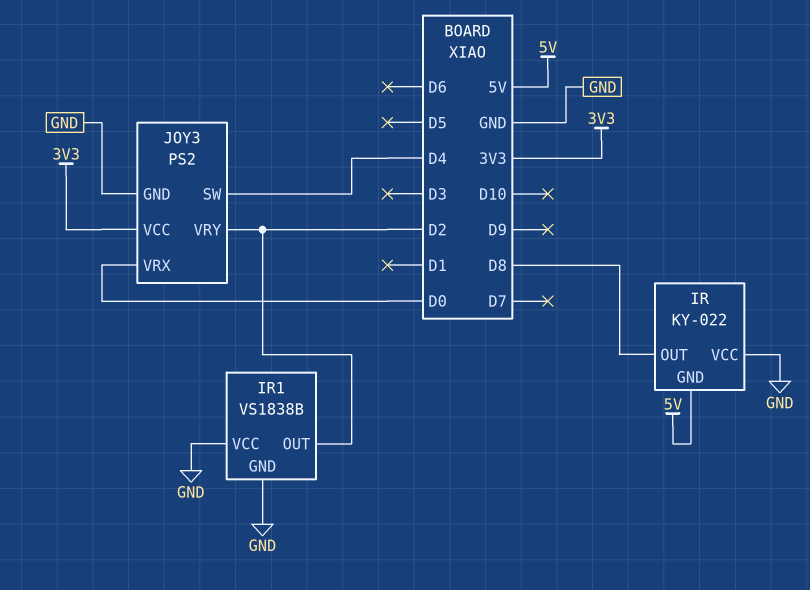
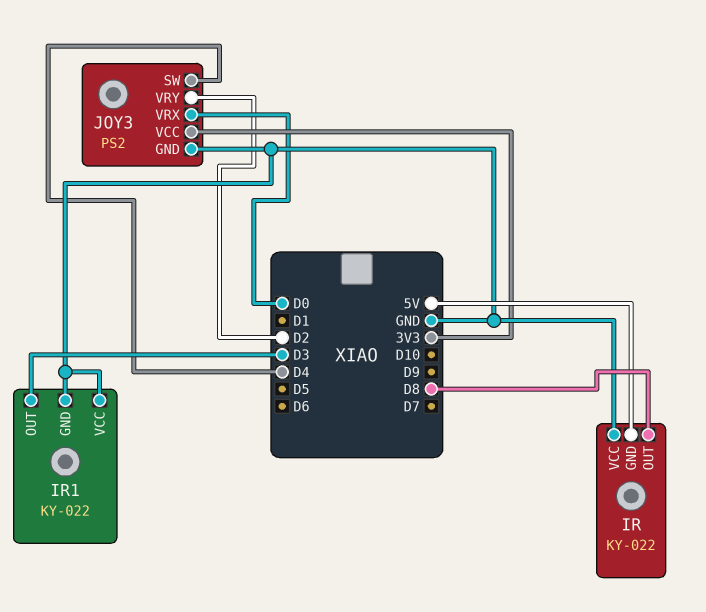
IR1: VS1838B -> KY-022
IR1 pin OUT: D2 -> D3

